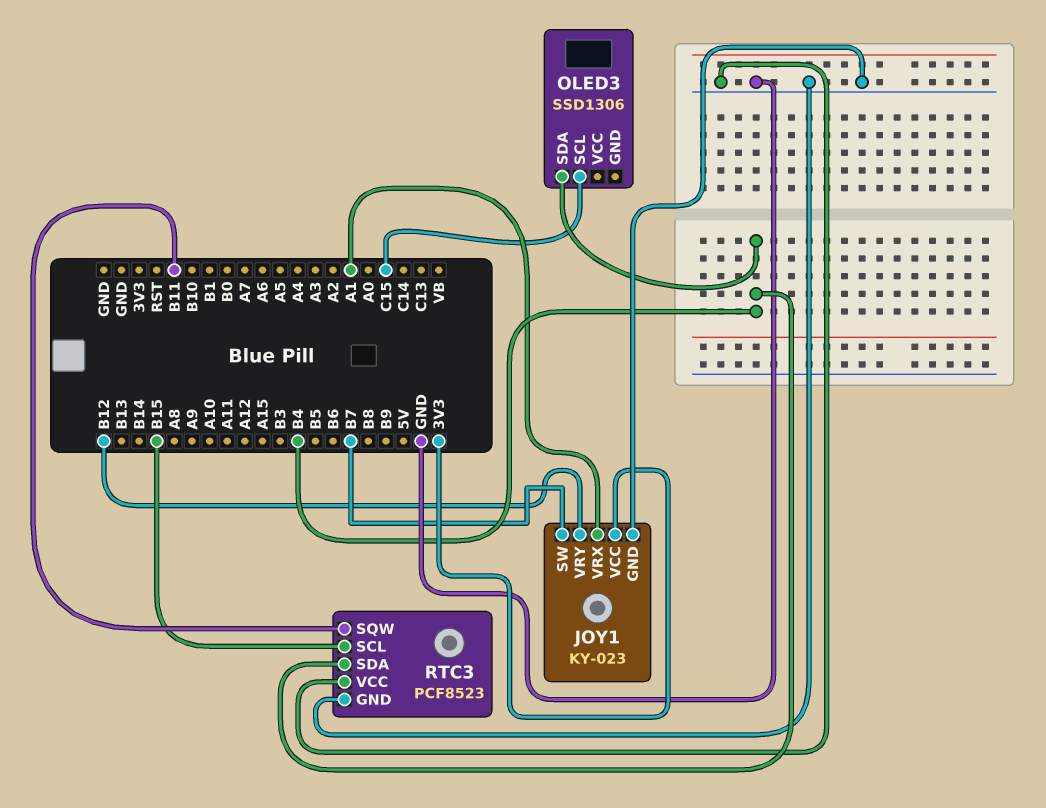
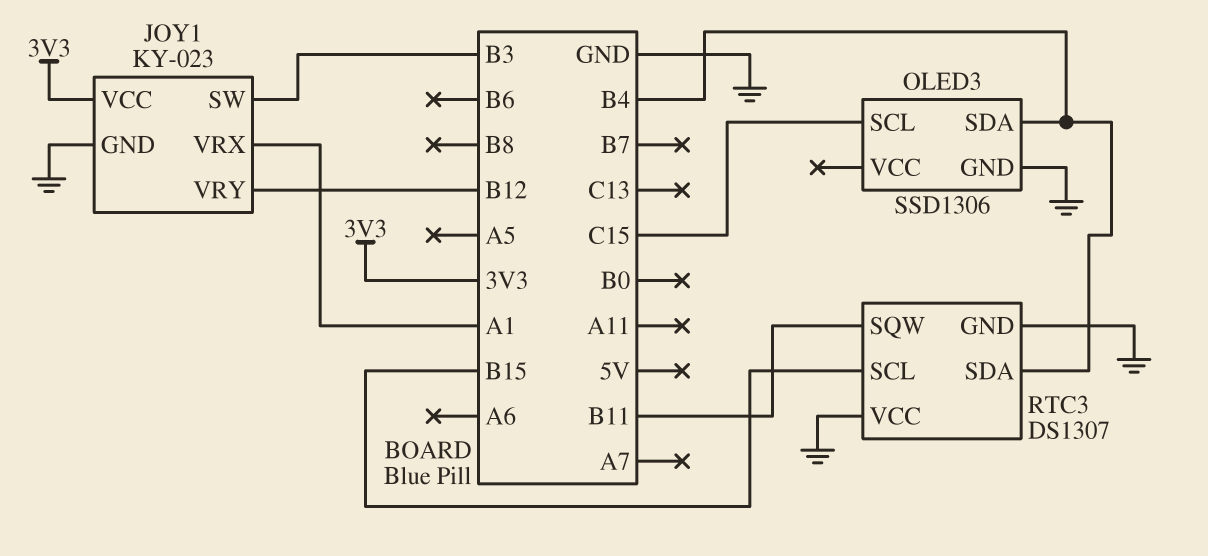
JOY1 pin SW: B7 -> B3
OLED3 pin GND: none -> GND
RTC3: PCF8523 -> DS1307

